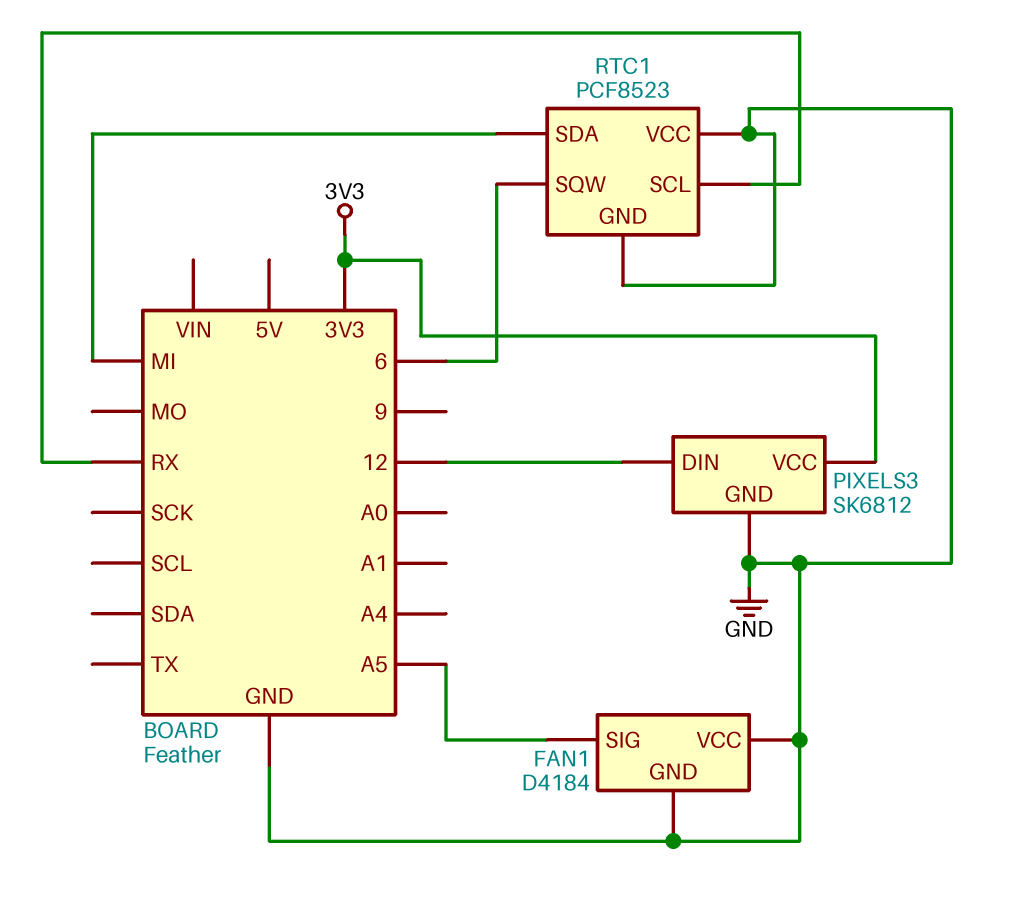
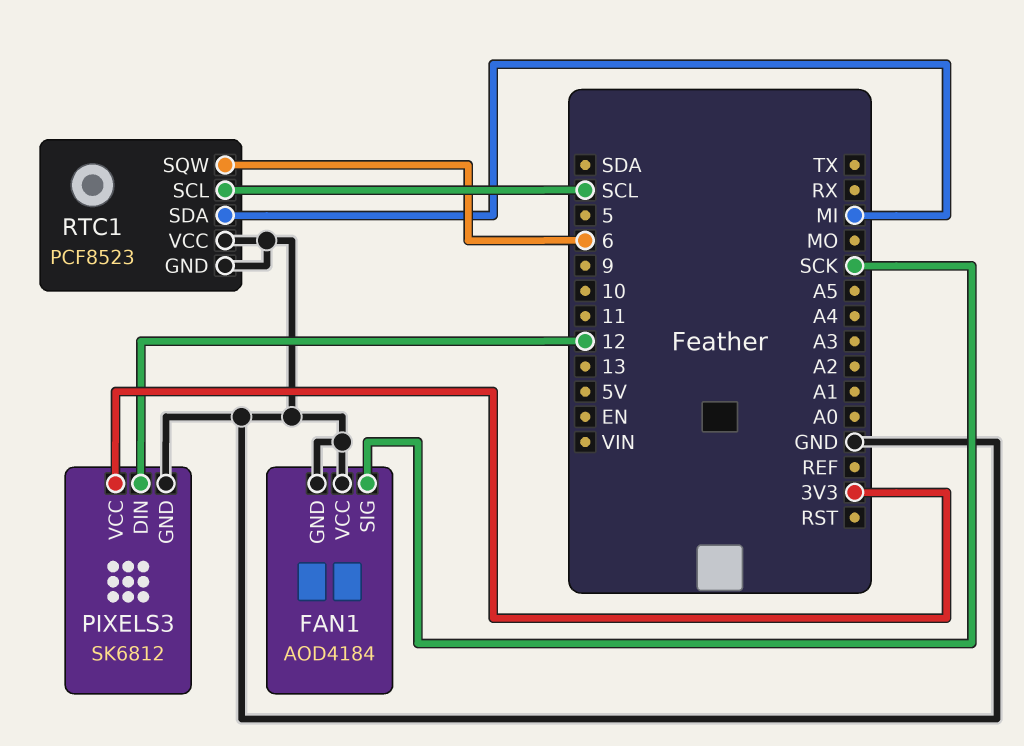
FAN1: D4184 -> AOD4184
FAN1 pin SIG: A5 -> SCK
RTC1 pin SCL: RX -> SCL

